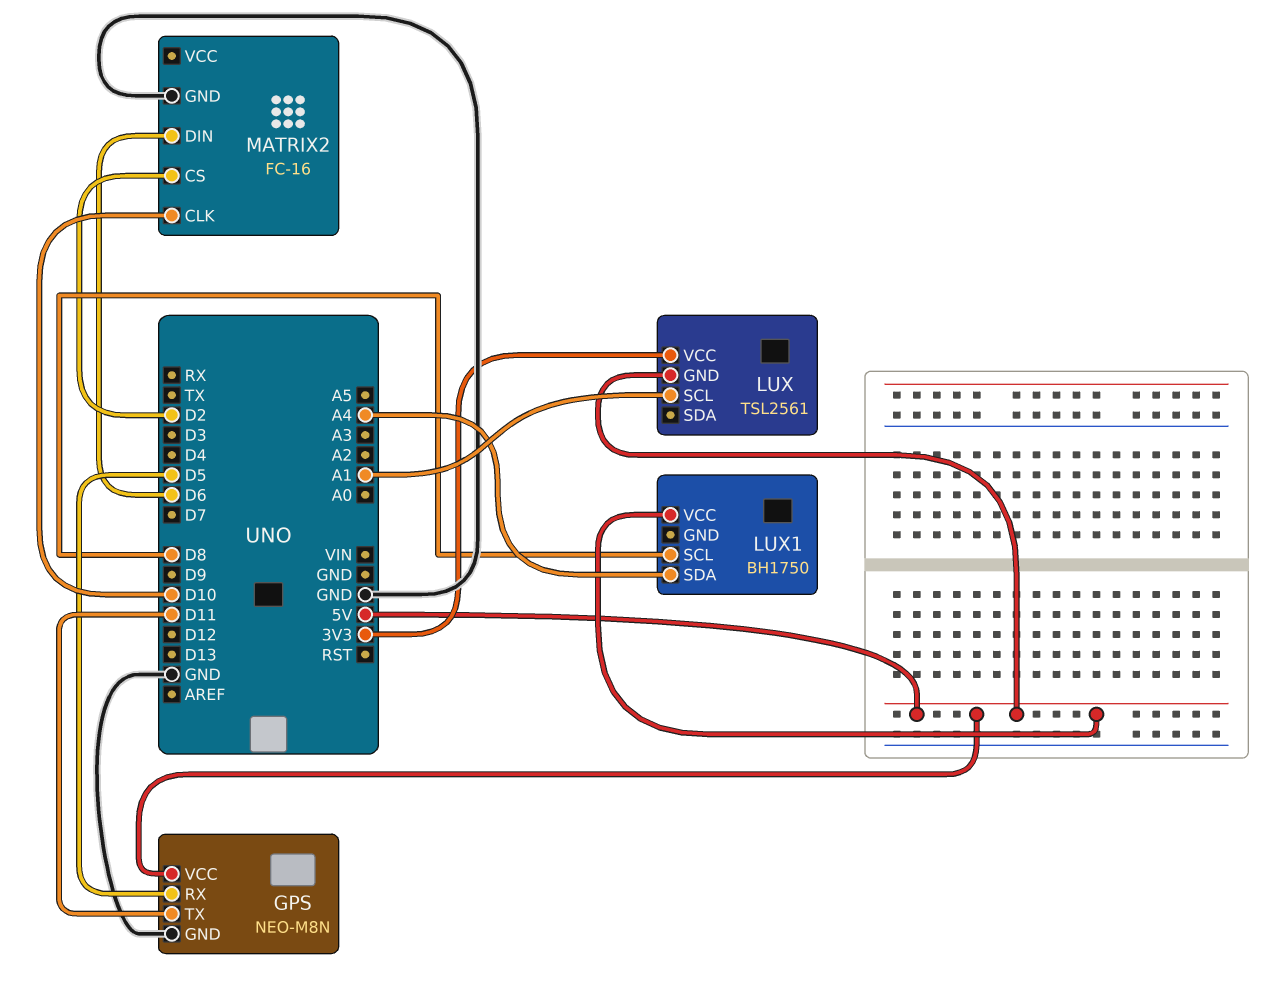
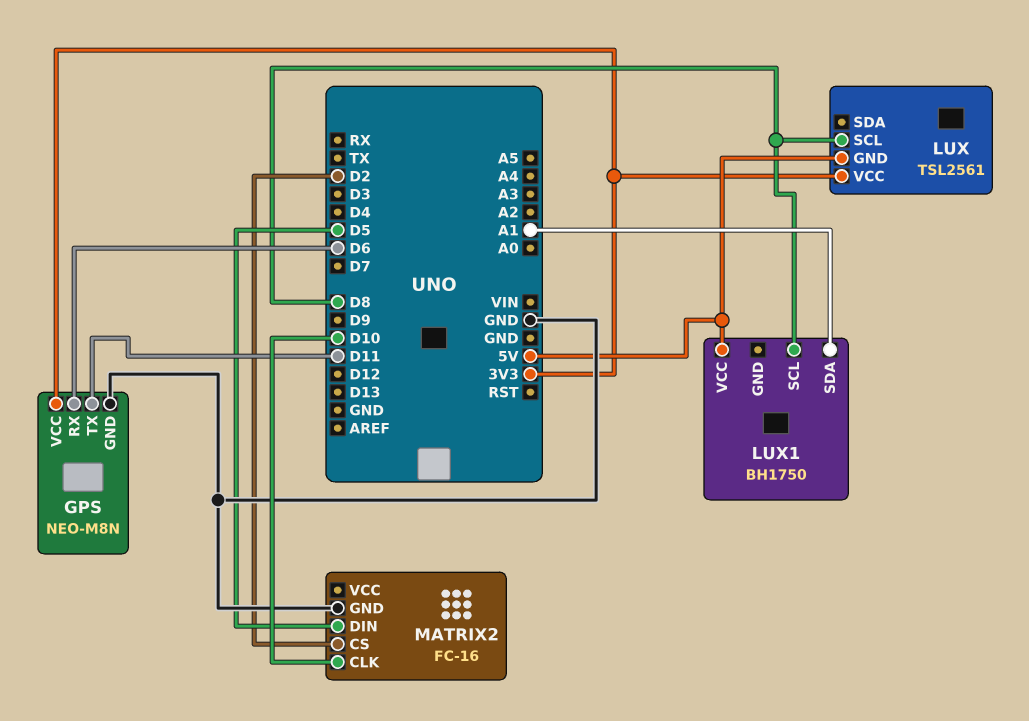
GPS pin RX: D5 -> D6
GPS pin VCC: 5V -> 3V3
LUX pin SCL: A1 -> D8
LUX1 pin SDA: A4 -> A1
MATRIX2 pin DIN: D6 -> D5

